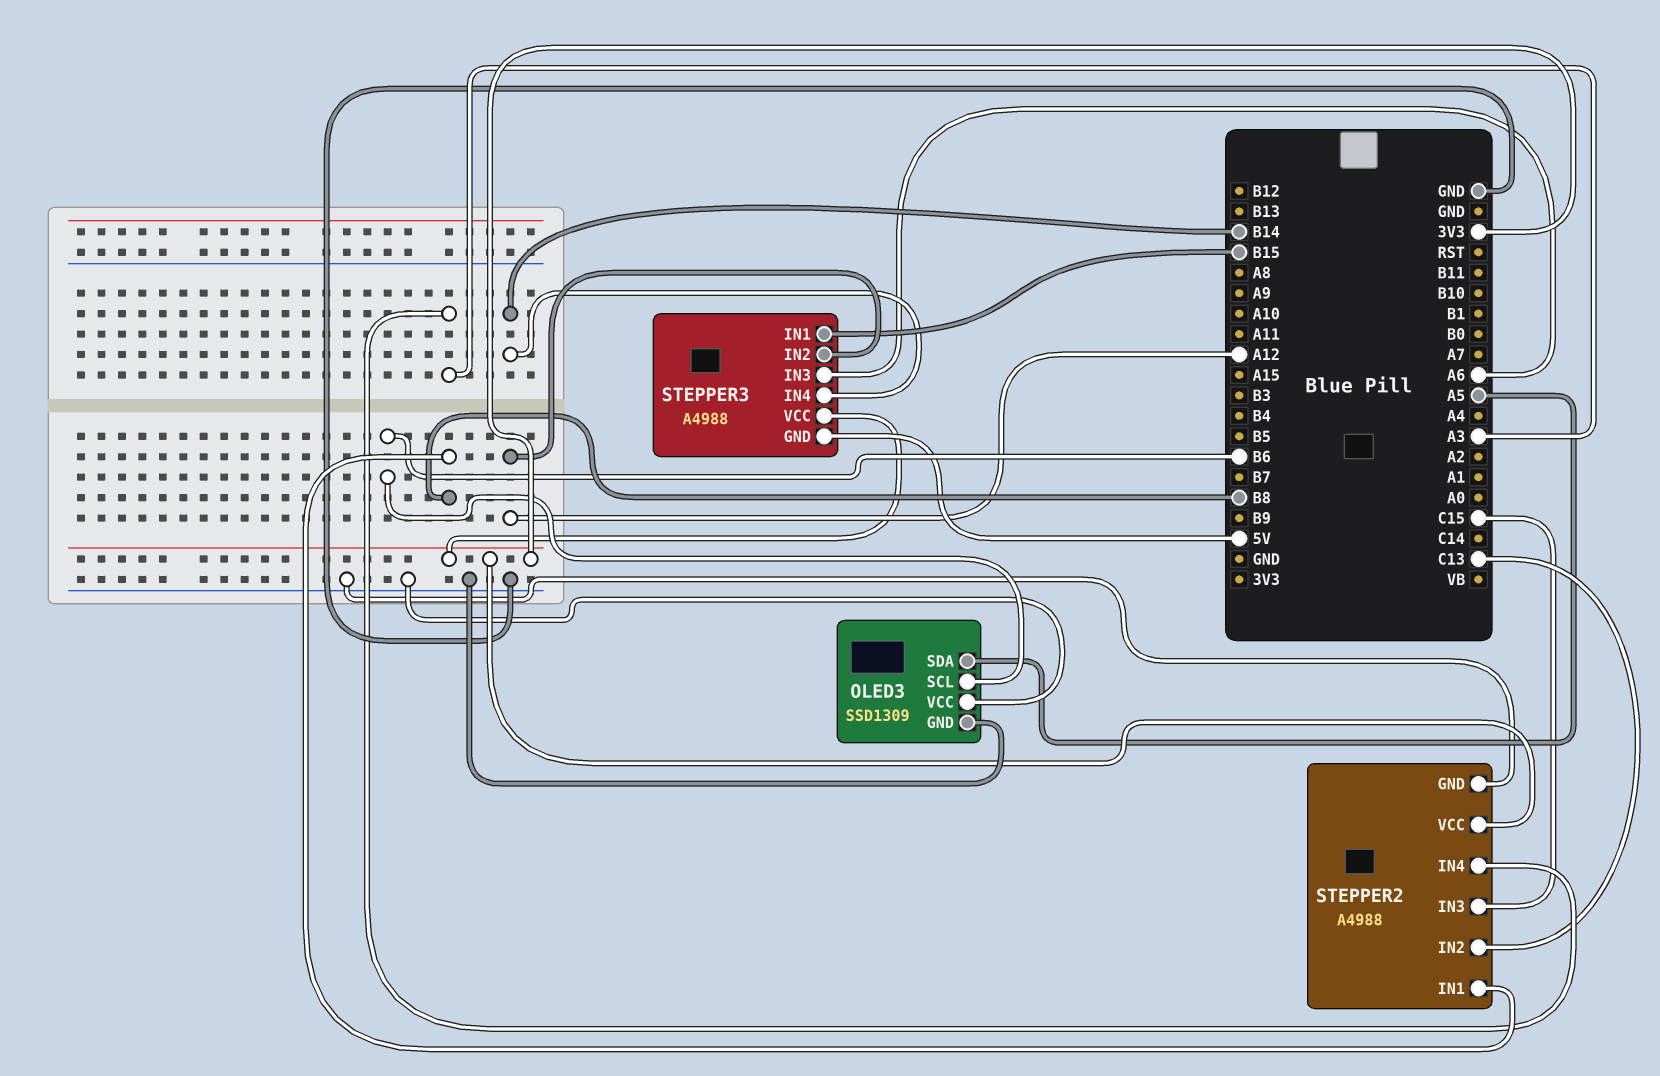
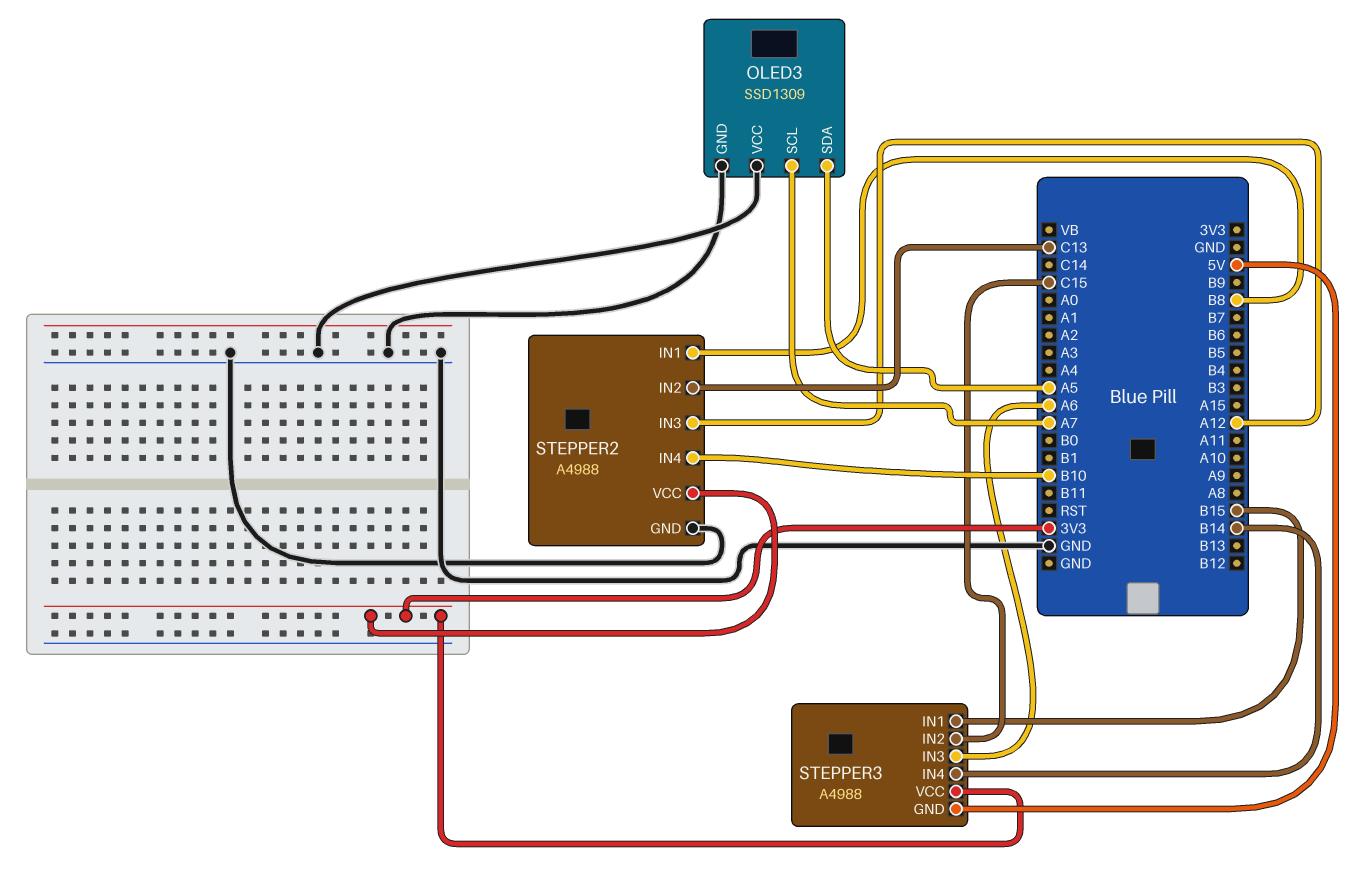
OLED3 pin SCL: B6 -> A7
STEPPER2 pin IN3: C15 -> A12
STEPPER2 pin IN4: A3 -> B10
STEPPER3 pin IN2: A12 -> C15

